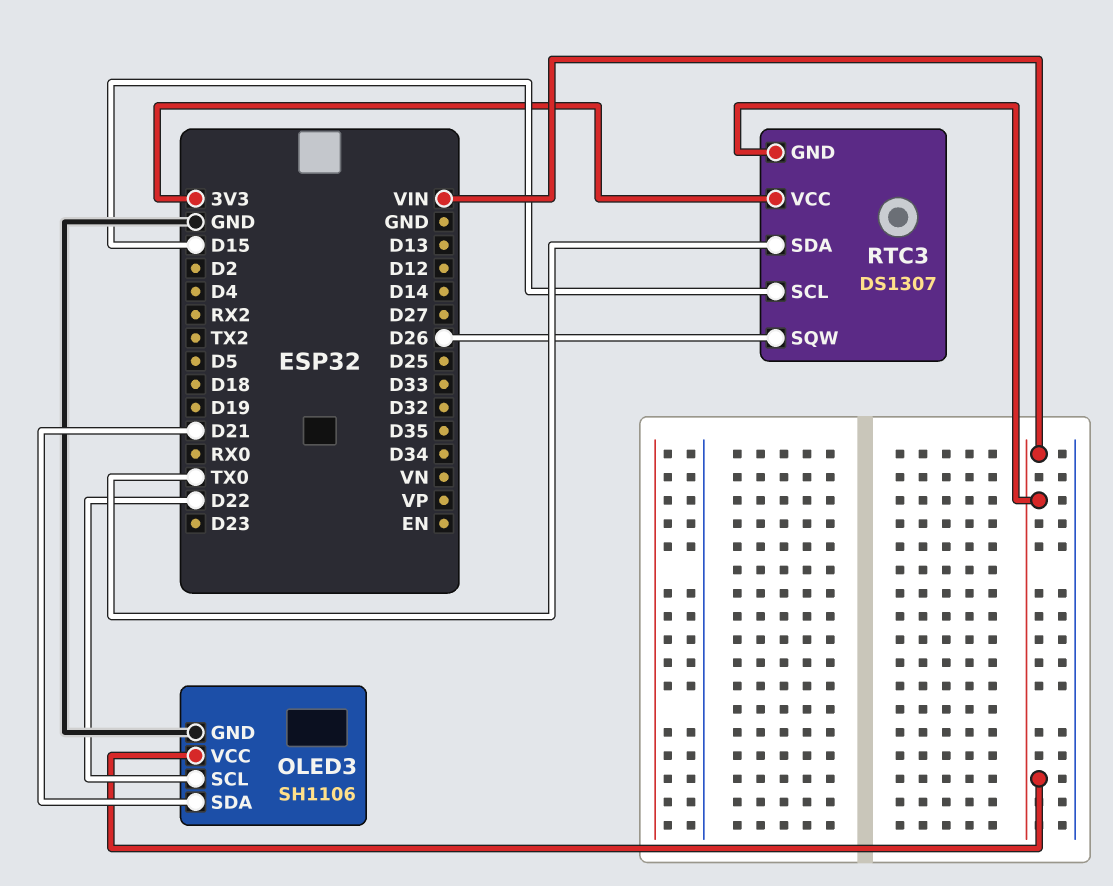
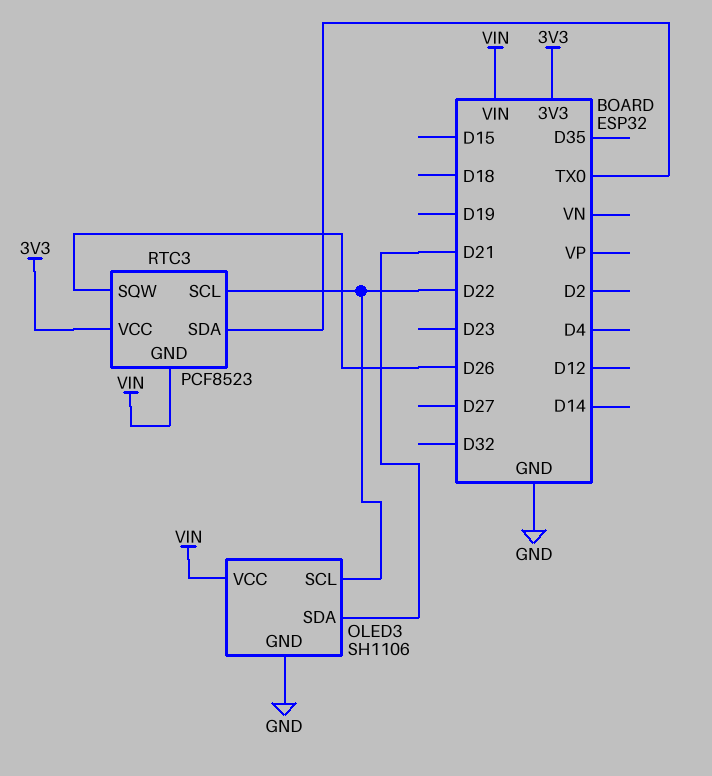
RTC3: DS1307 -> PCF8523
RTC3 pin SCL: D15 -> D22

